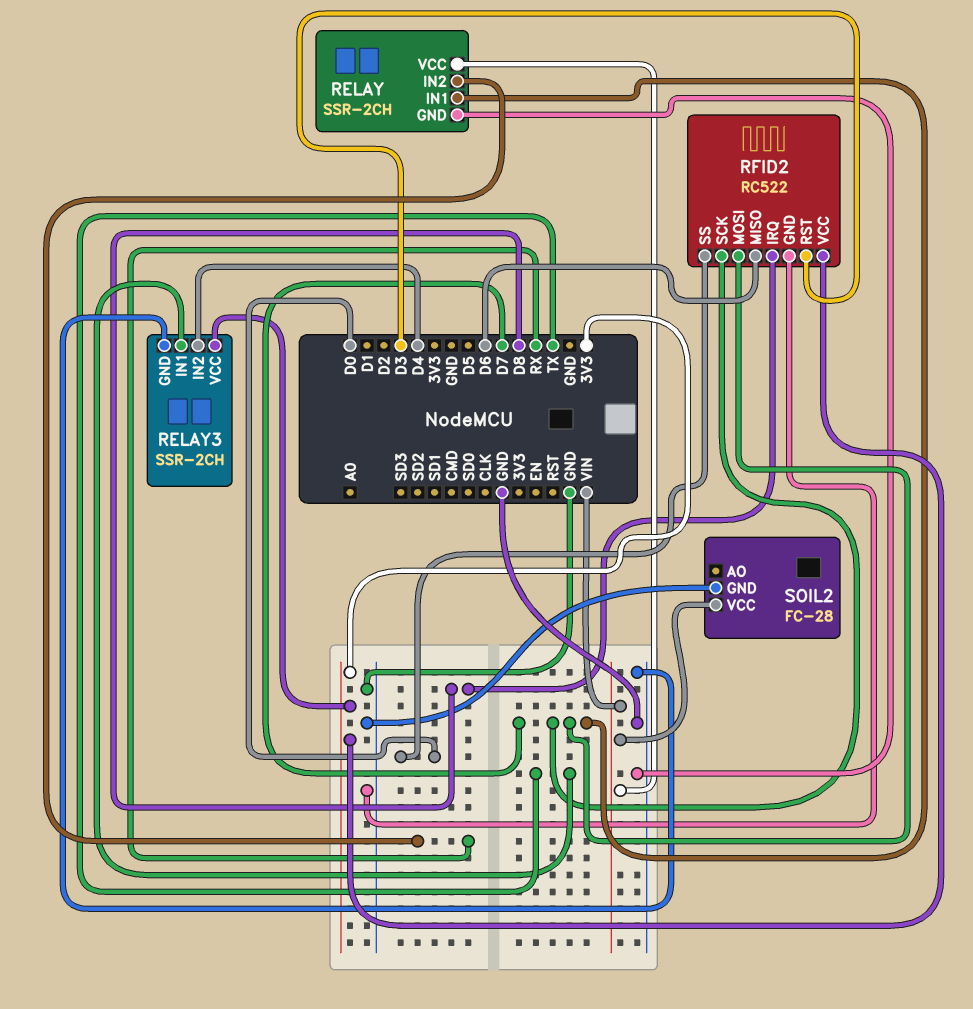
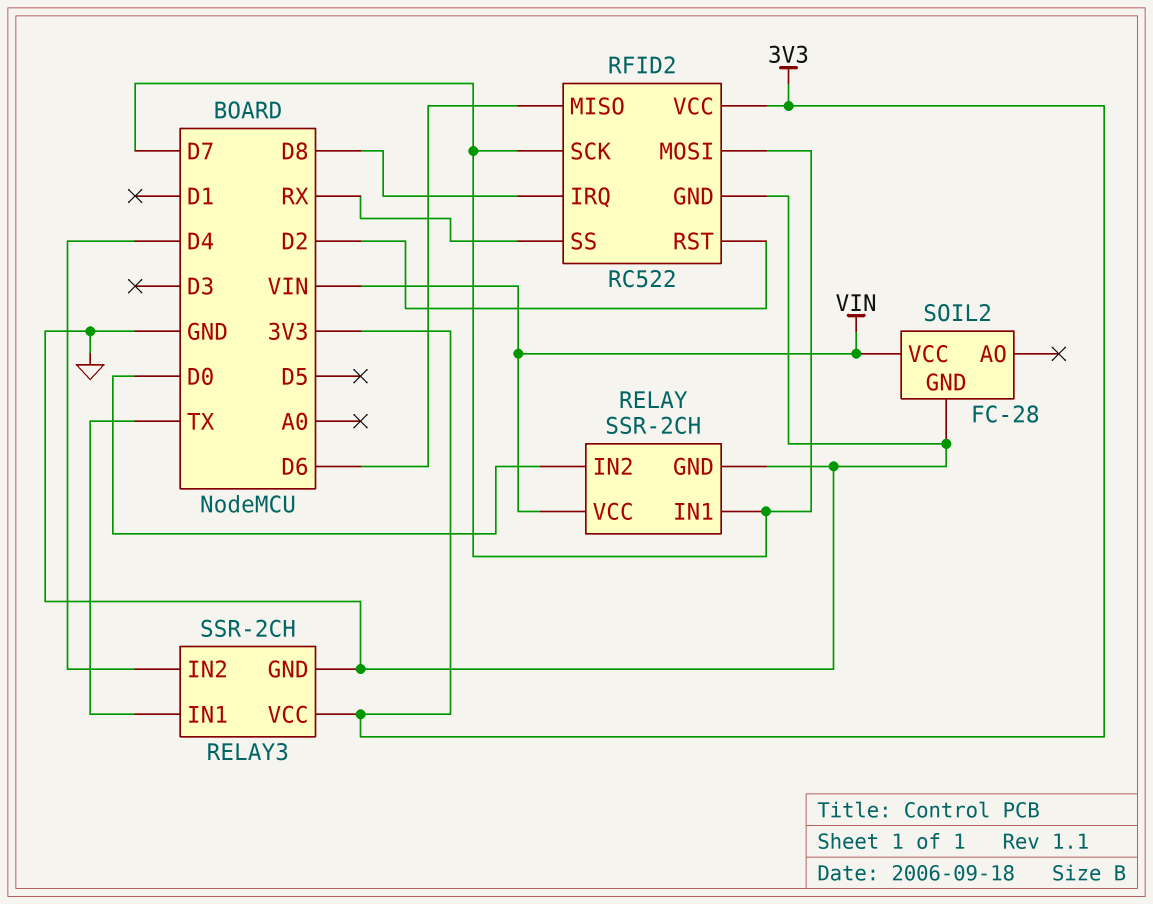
RELAY pin IN2: RX -> D0
RFID2 pin RST: D3 -> D2
RFID2 pin SS: D0 -> RX

